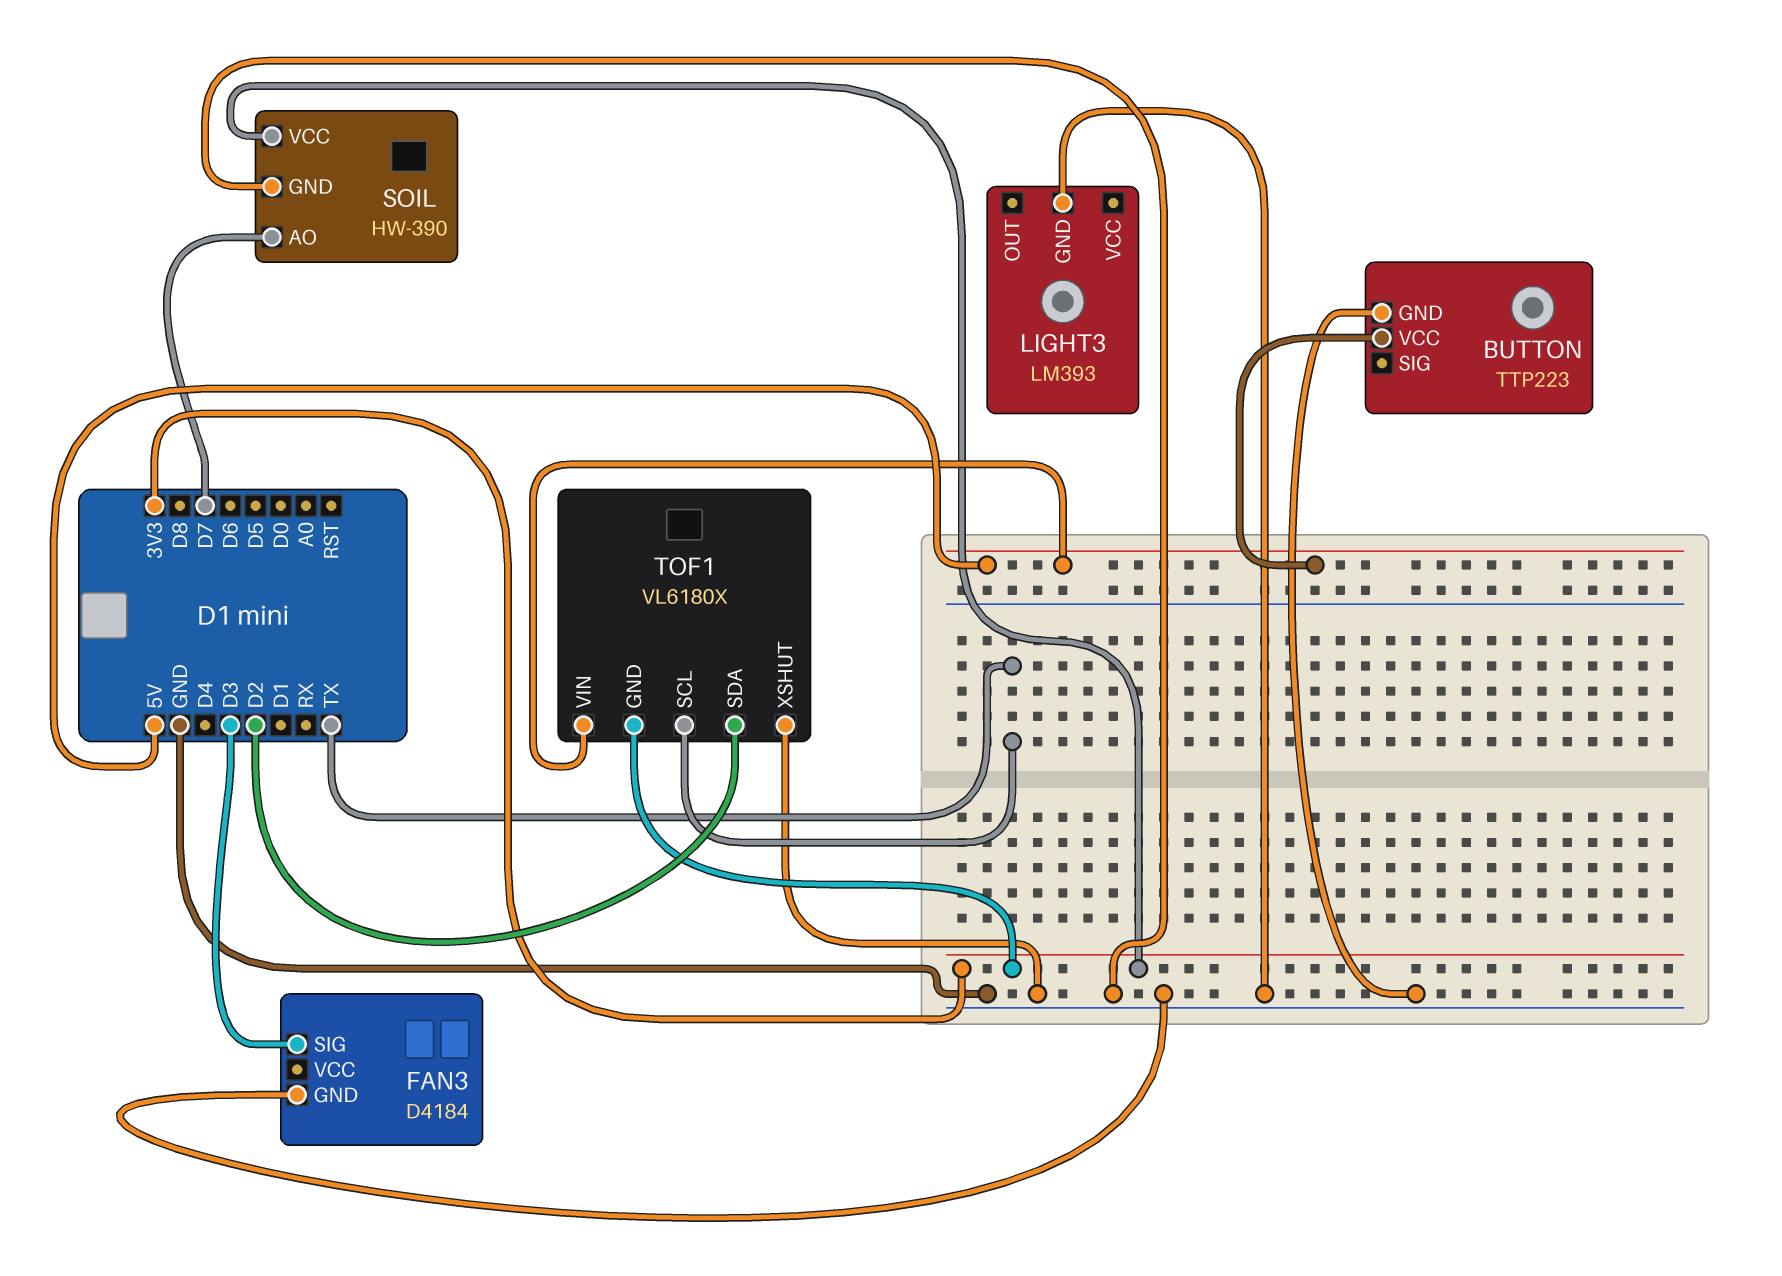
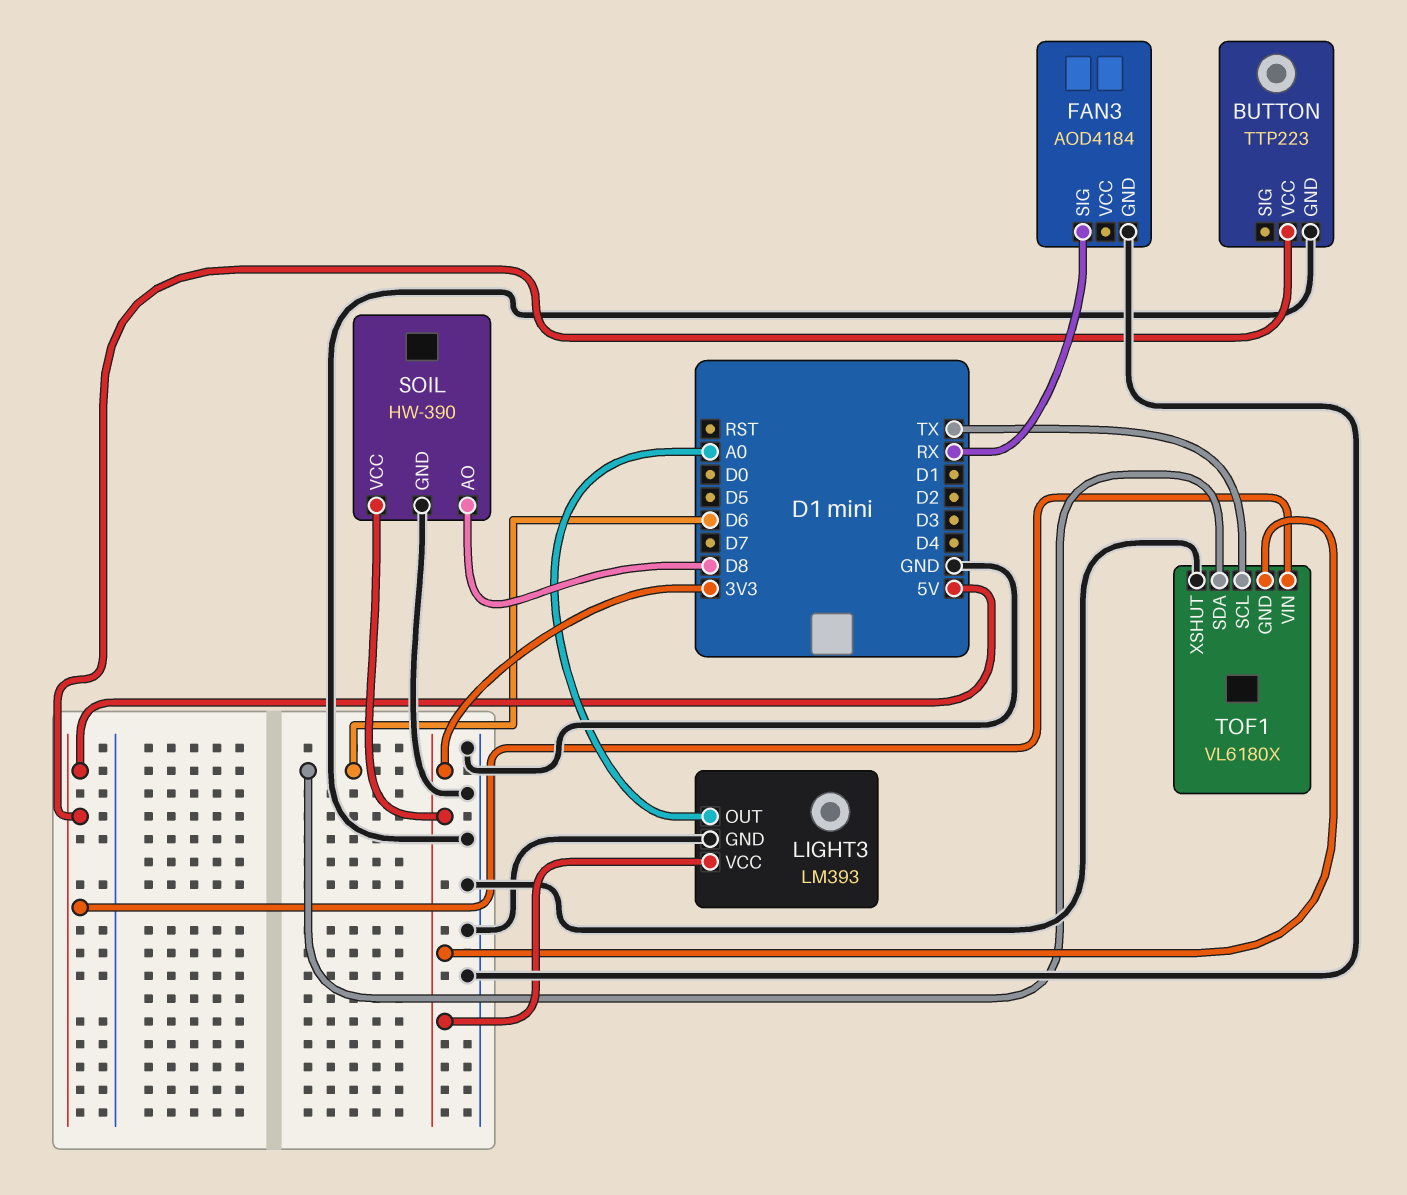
FAN3: D4184 -> AOD4184
FAN3 pin SIG: D3 -> RX
LIGHT3 pin OUT: none -> A0
LIGHT3 pin VCC: none -> 3V3
SOIL pin AO: D7 -> D8
TOF1 pin SDA: D2 -> D6

